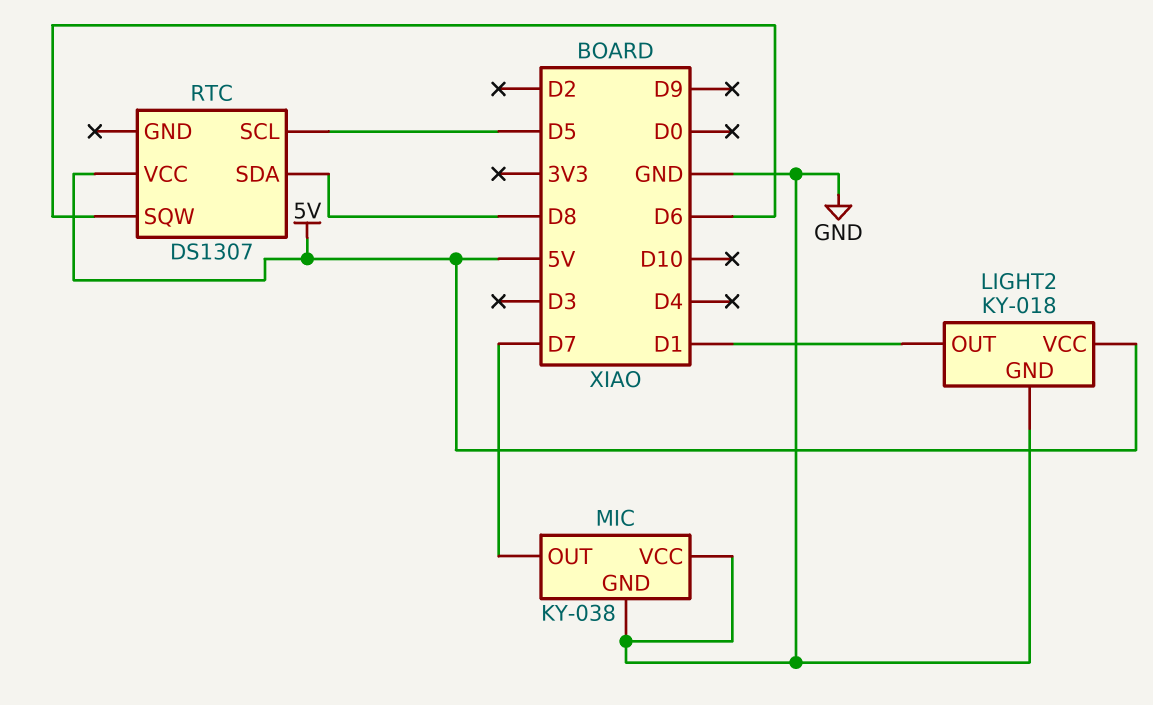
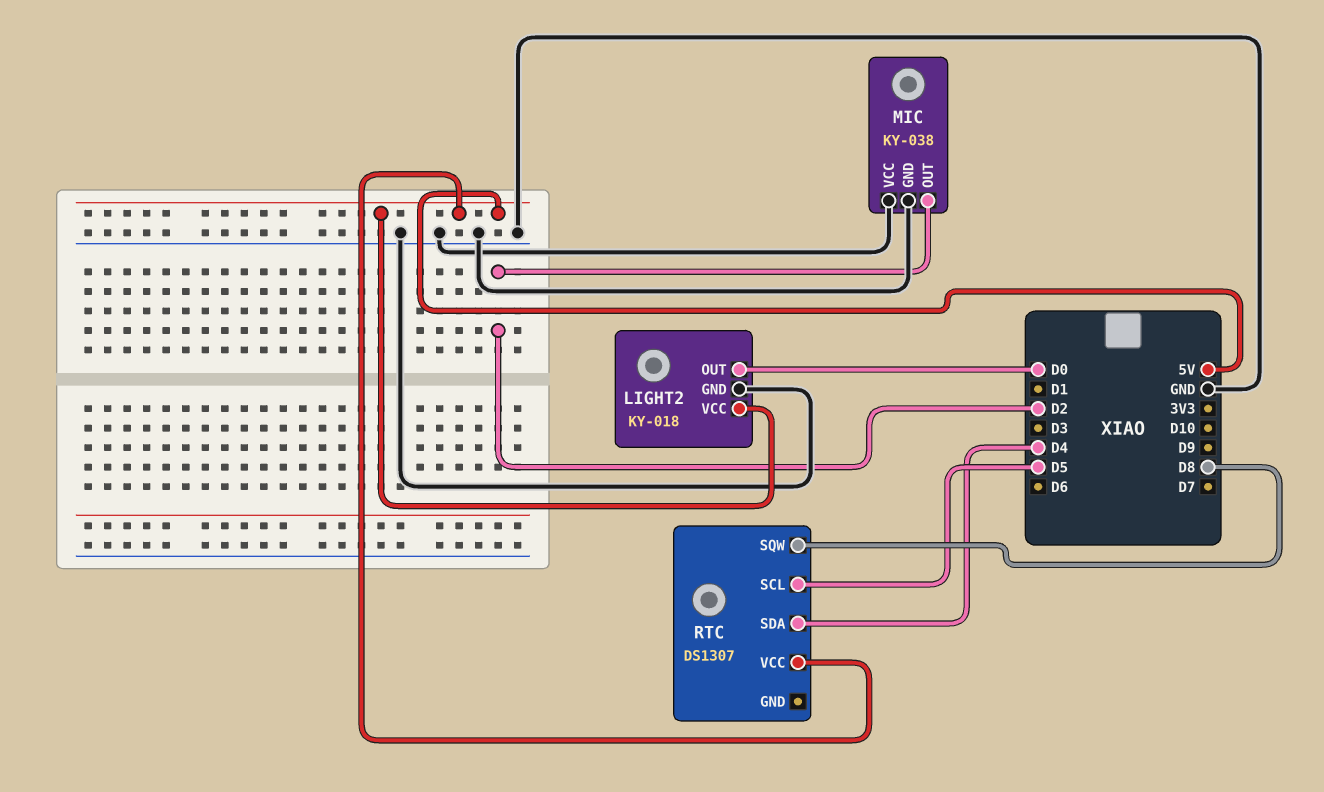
LIGHT2 pin OUT: D1 -> D0
MIC pin OUT: D7 -> D2
RTC pin SDA: D8 -> D4
RTC pin SQW: D6 -> D8

